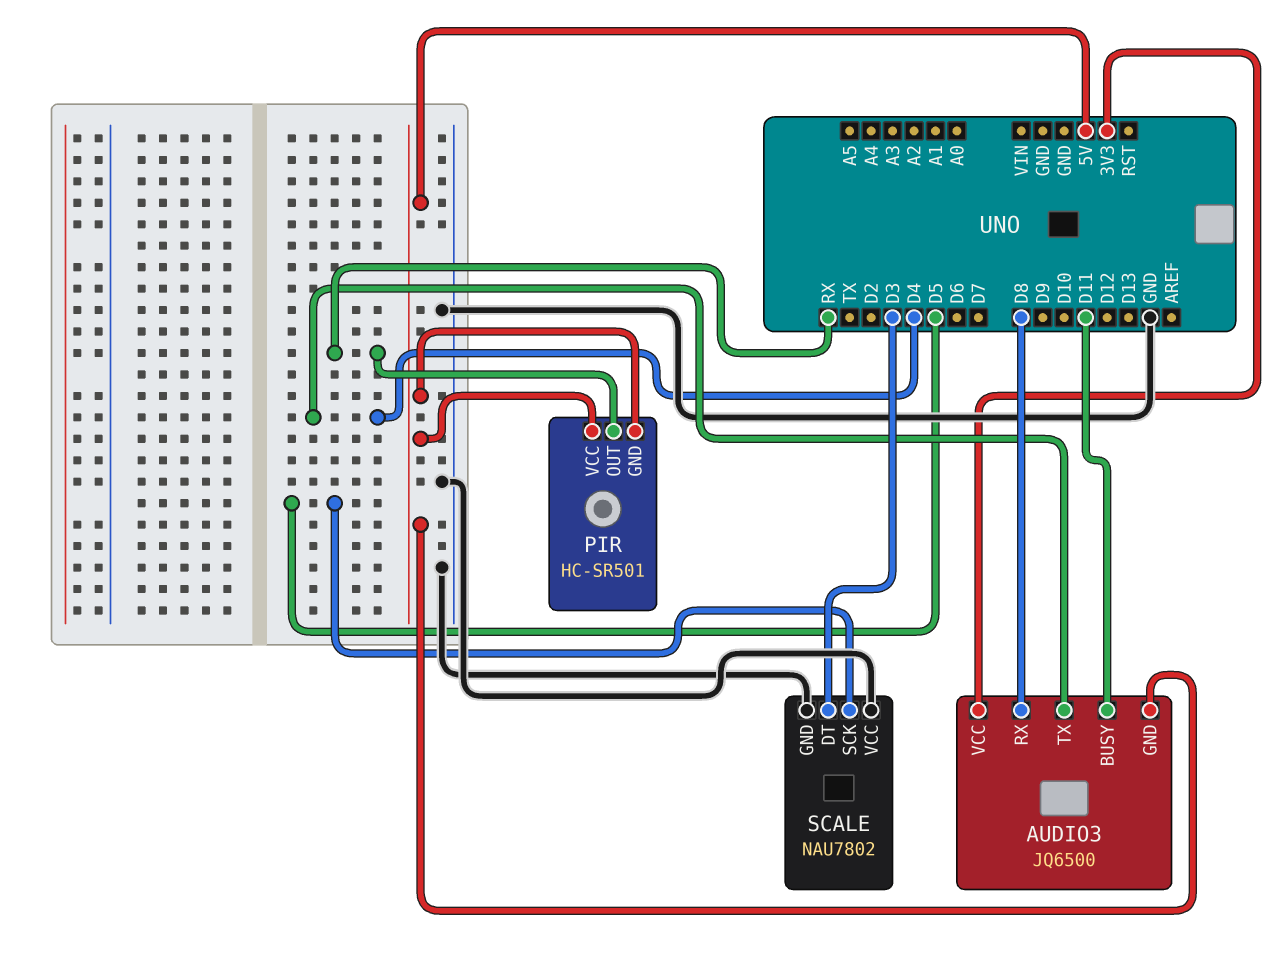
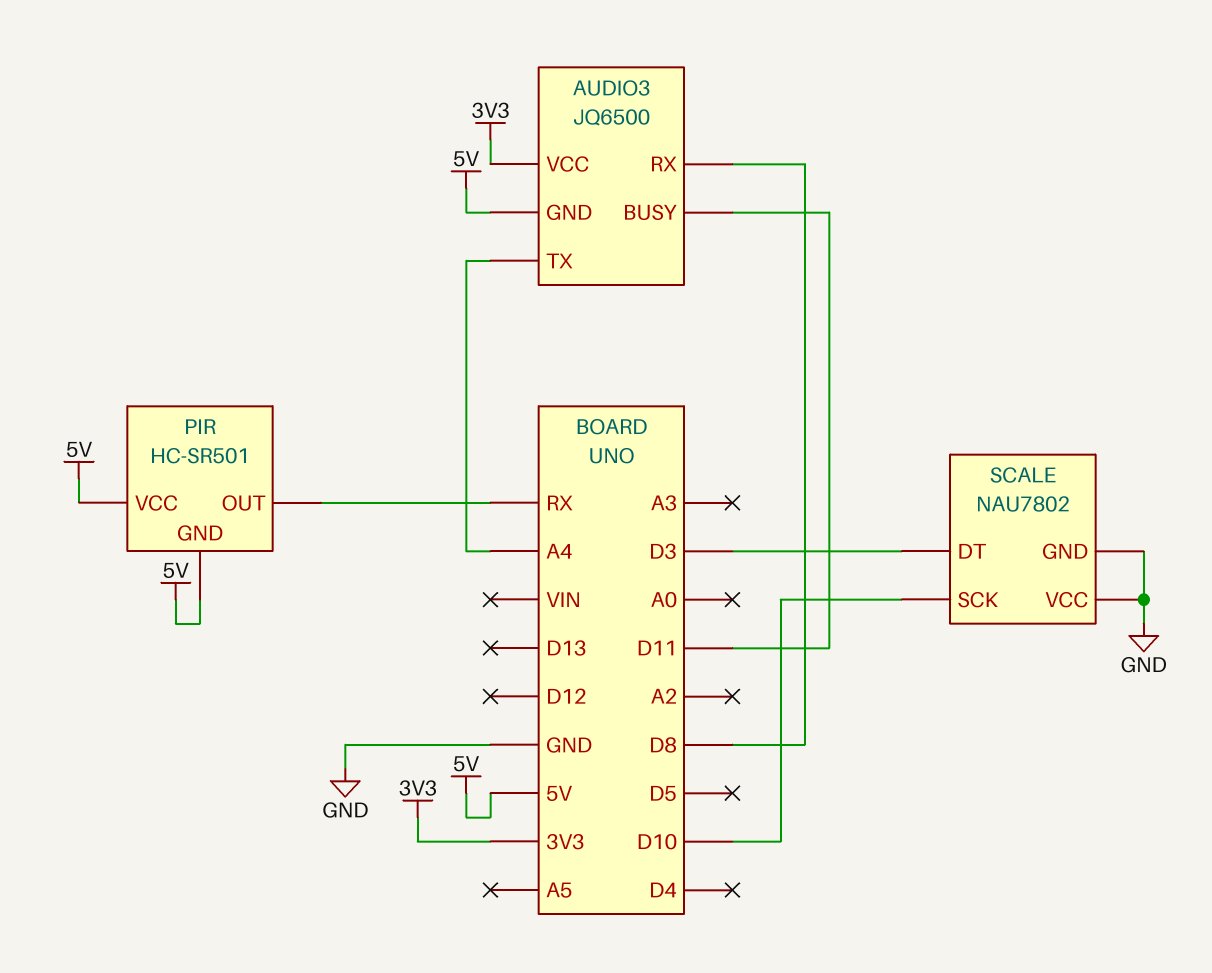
AUDIO3 pin TX: D4 -> A4
SCALE pin SCK: D5 -> D10

